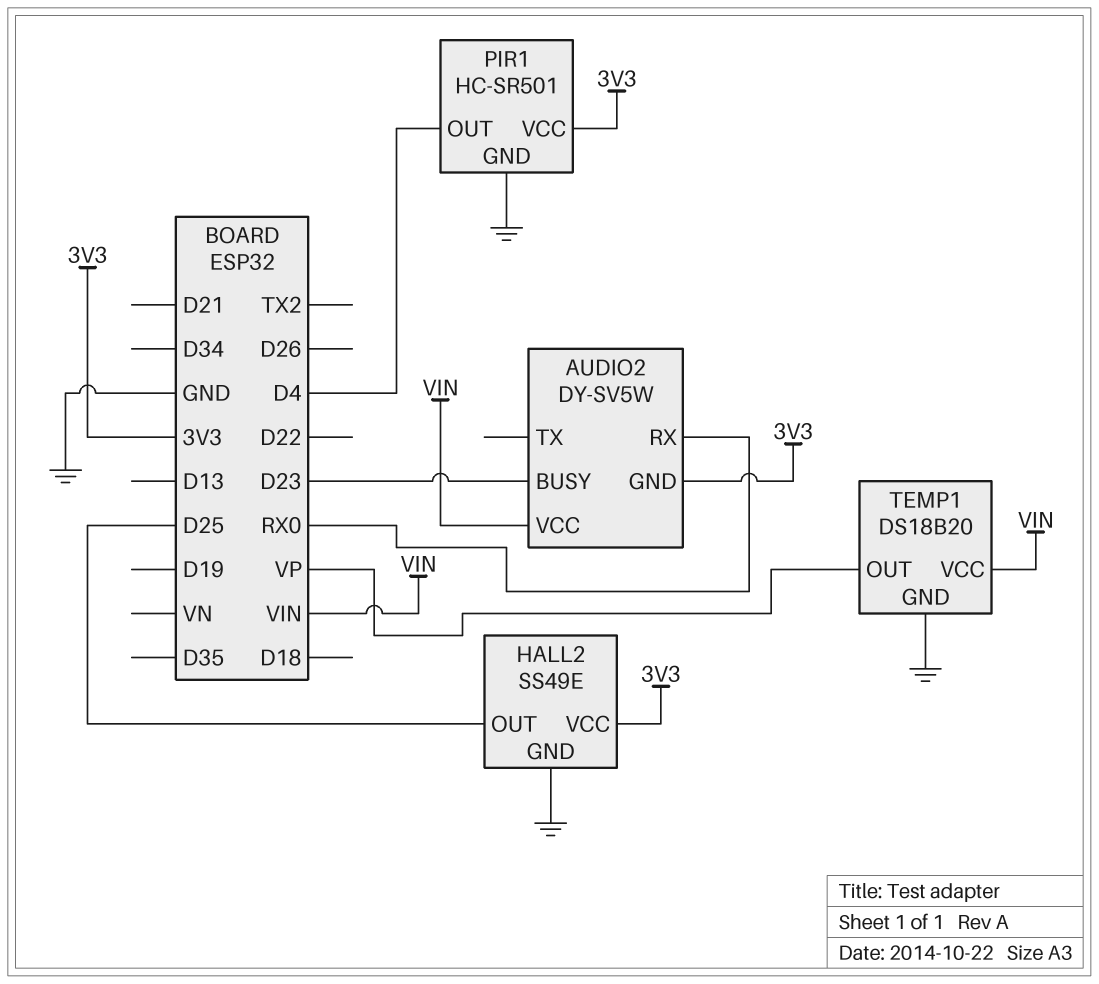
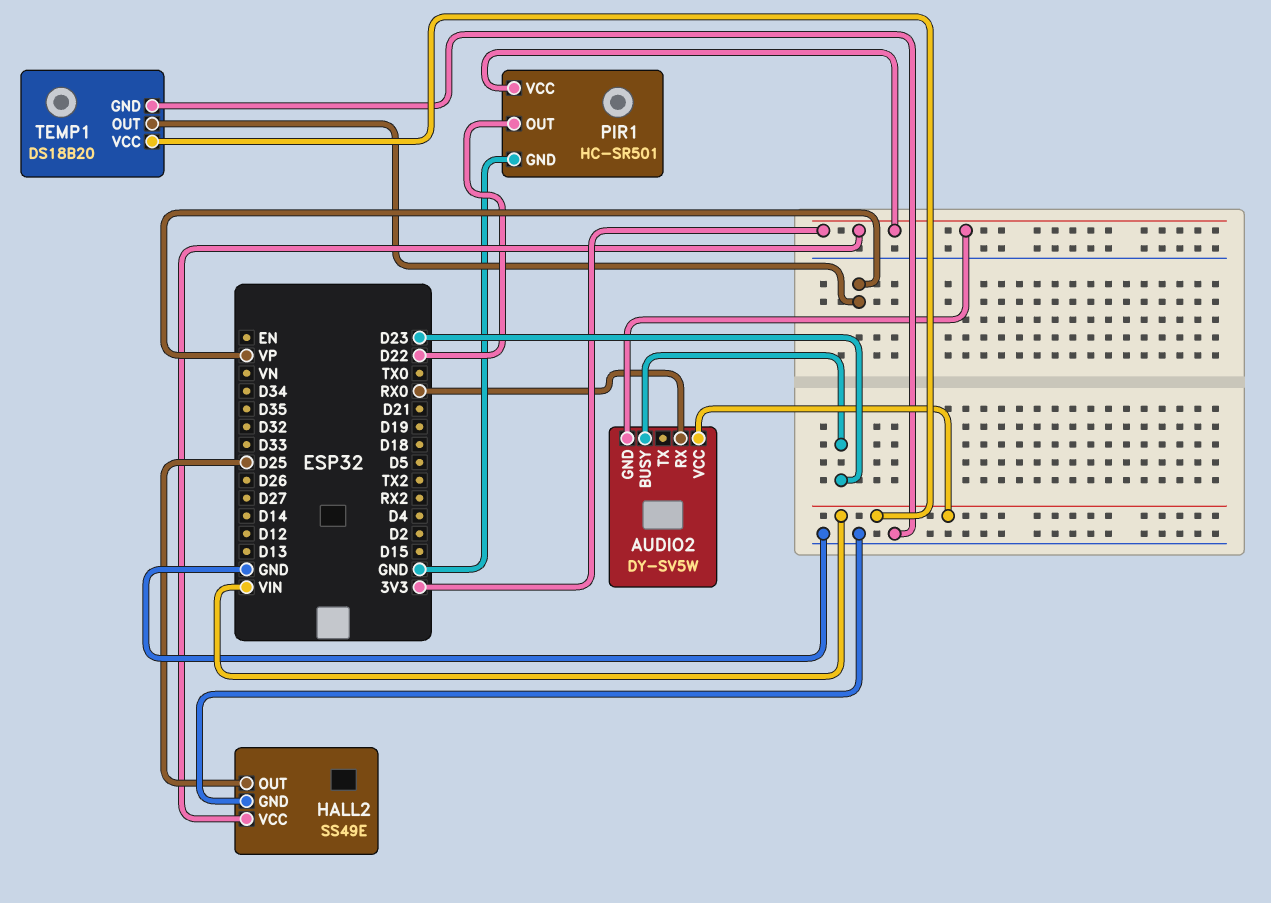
PIR1 pin OUT: D4 -> D22

